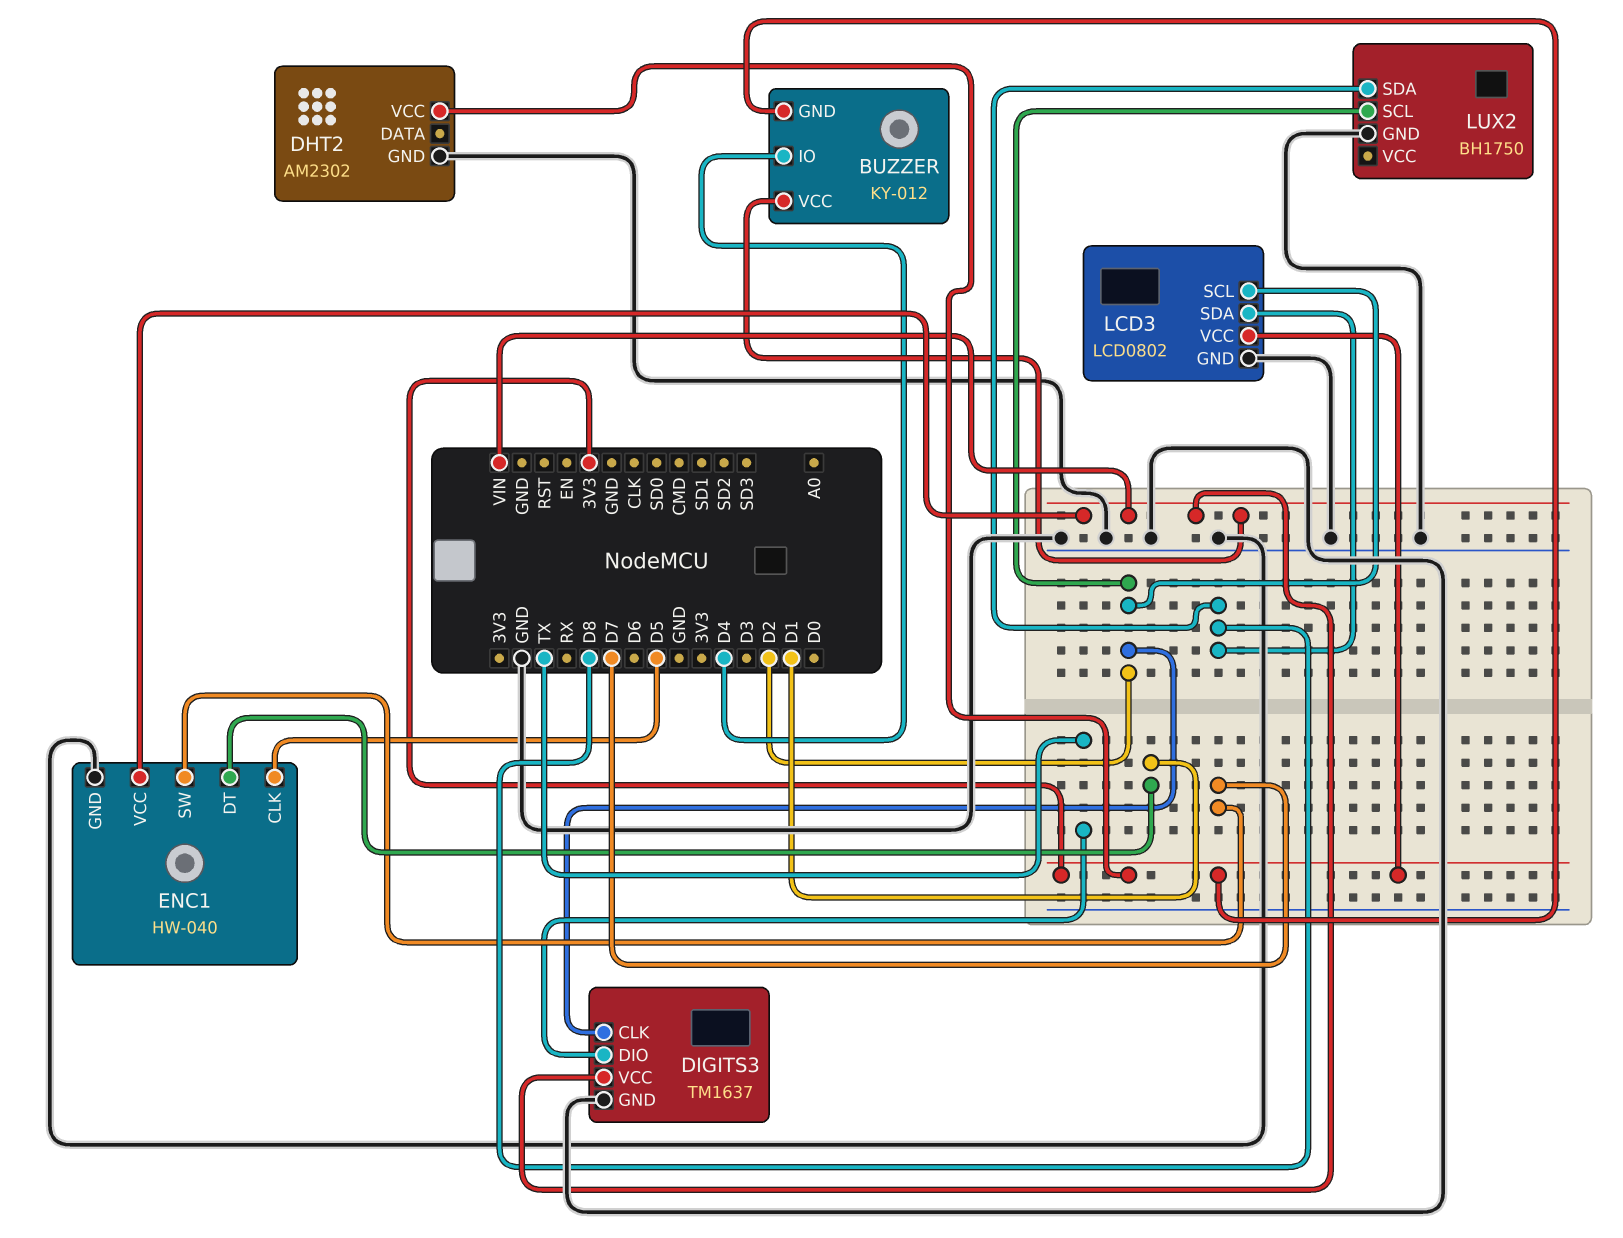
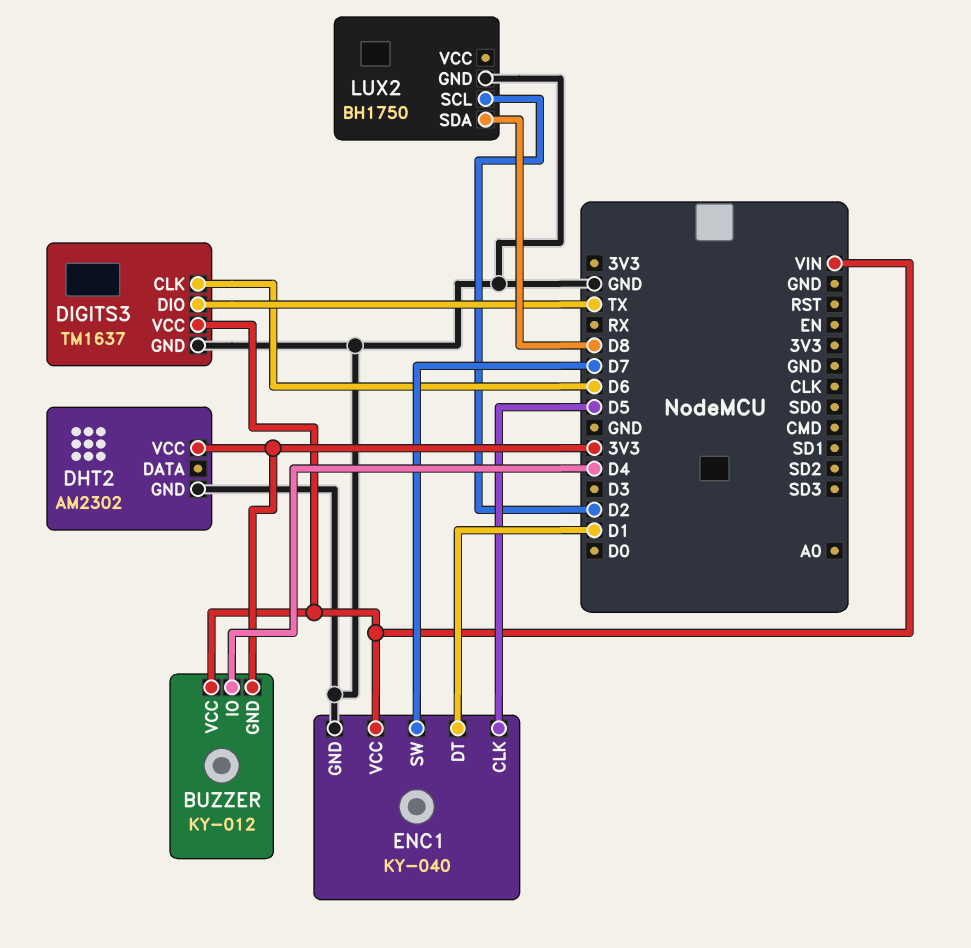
DIGITS3 pin CLK: D2 -> D6
ENC1: HW-040 -> KY-040
LCD3: LCD0802 -> none
LCD3 pin GND: GND -> none
LCD3 pin SCL: D2 -> none
LCD3 pin SDA: D8 -> none
LCD3 pin VCC: 3V3 -> none

